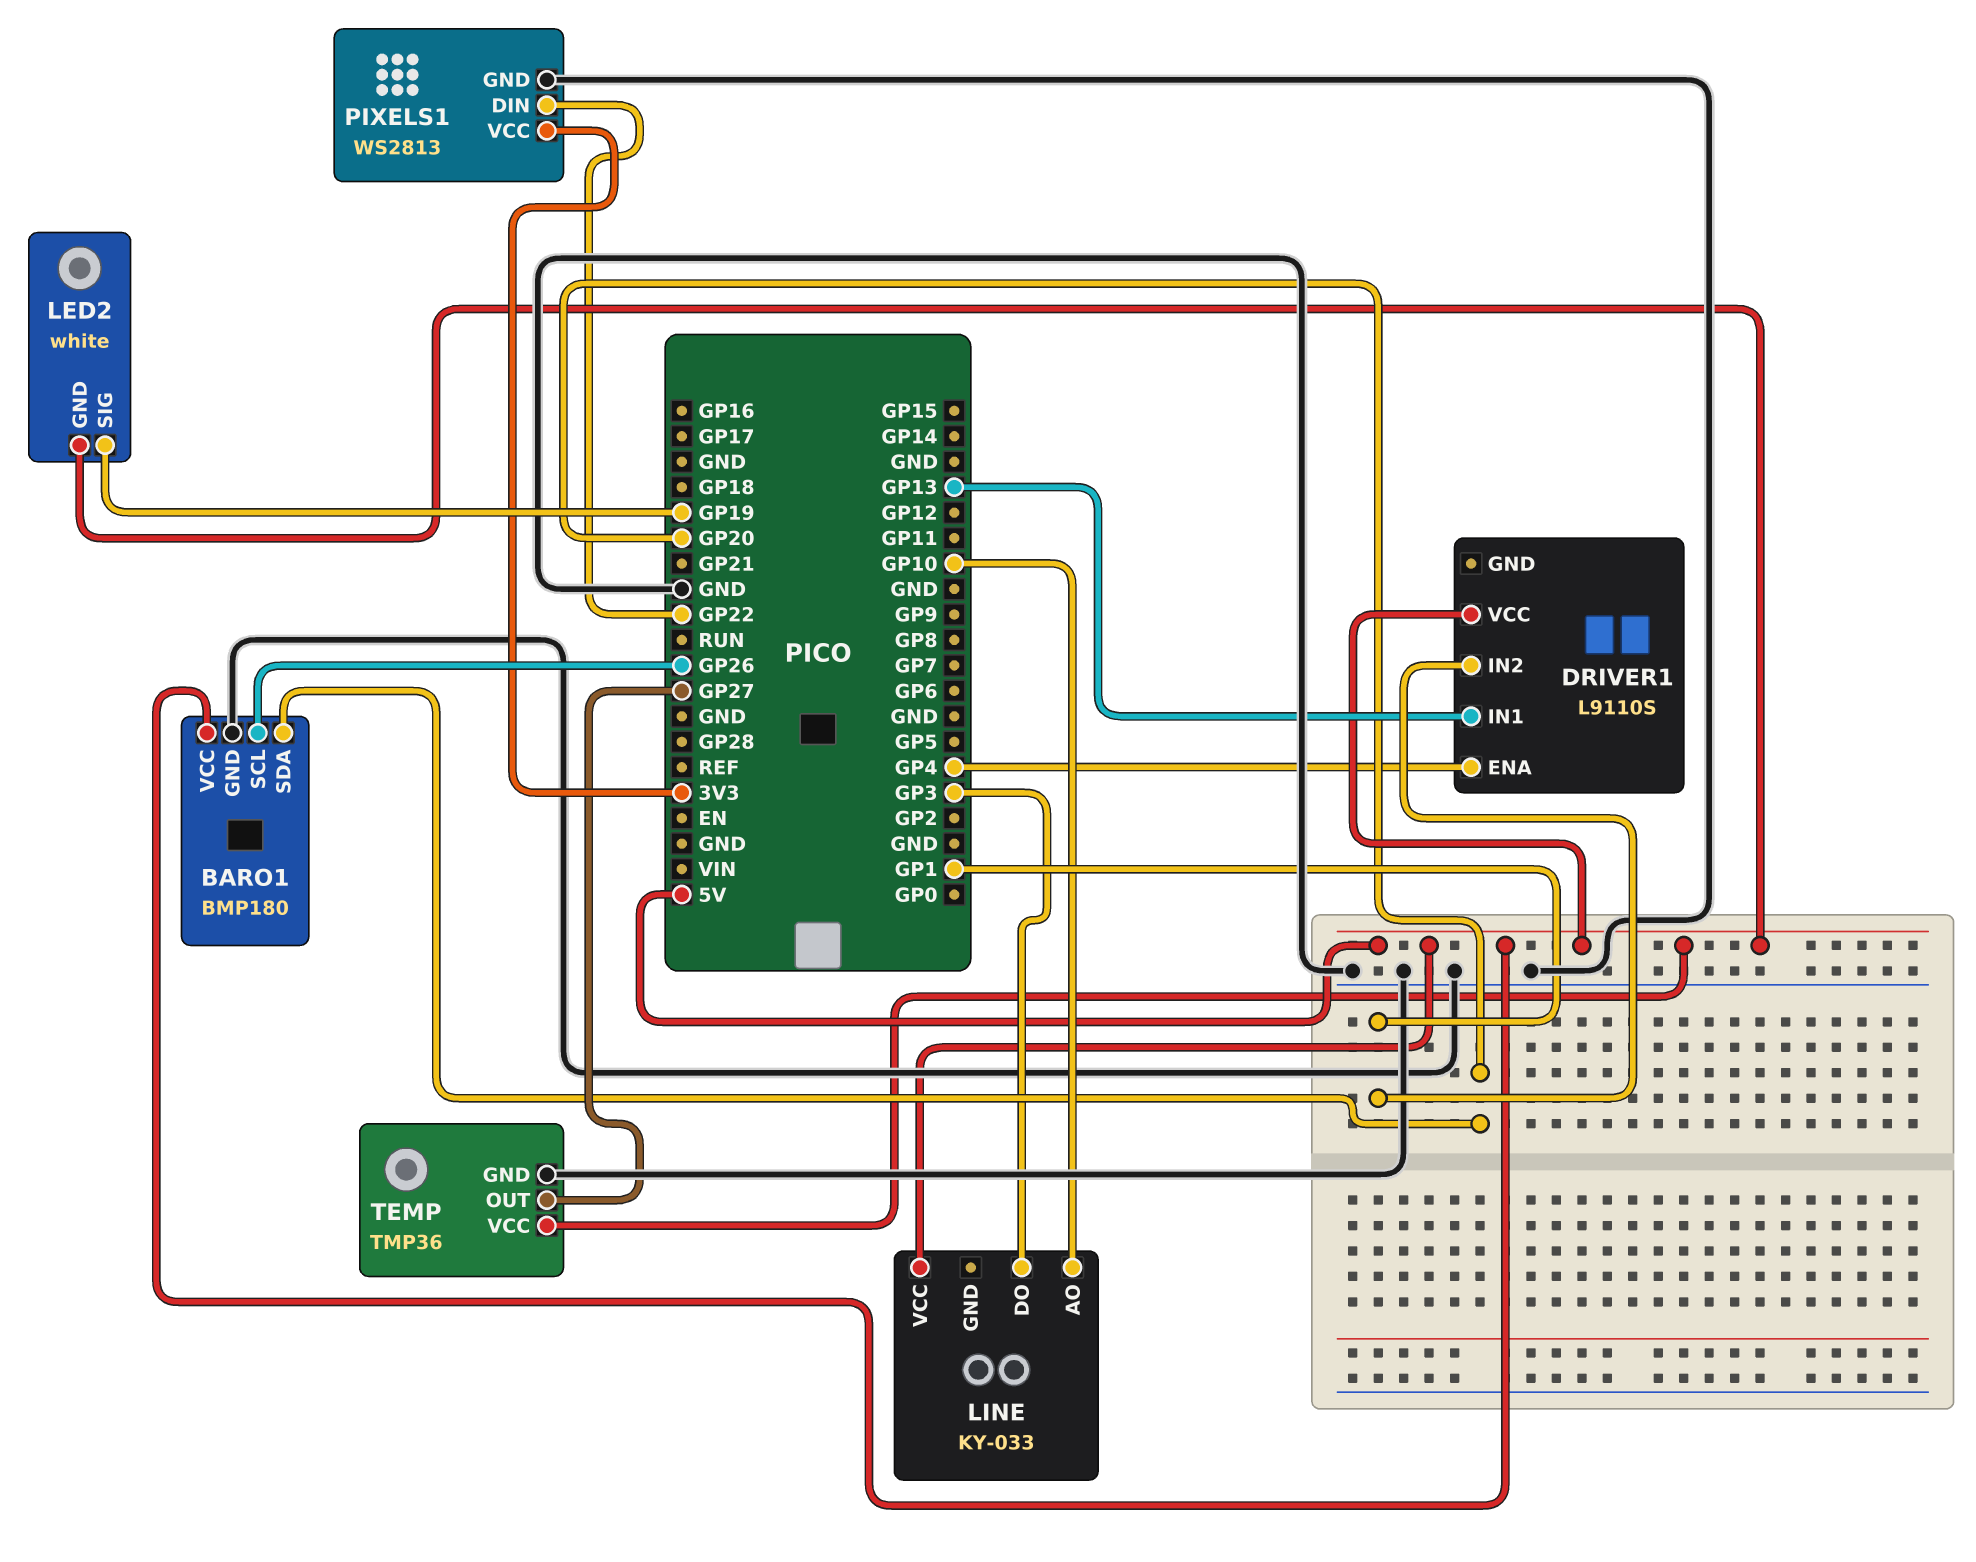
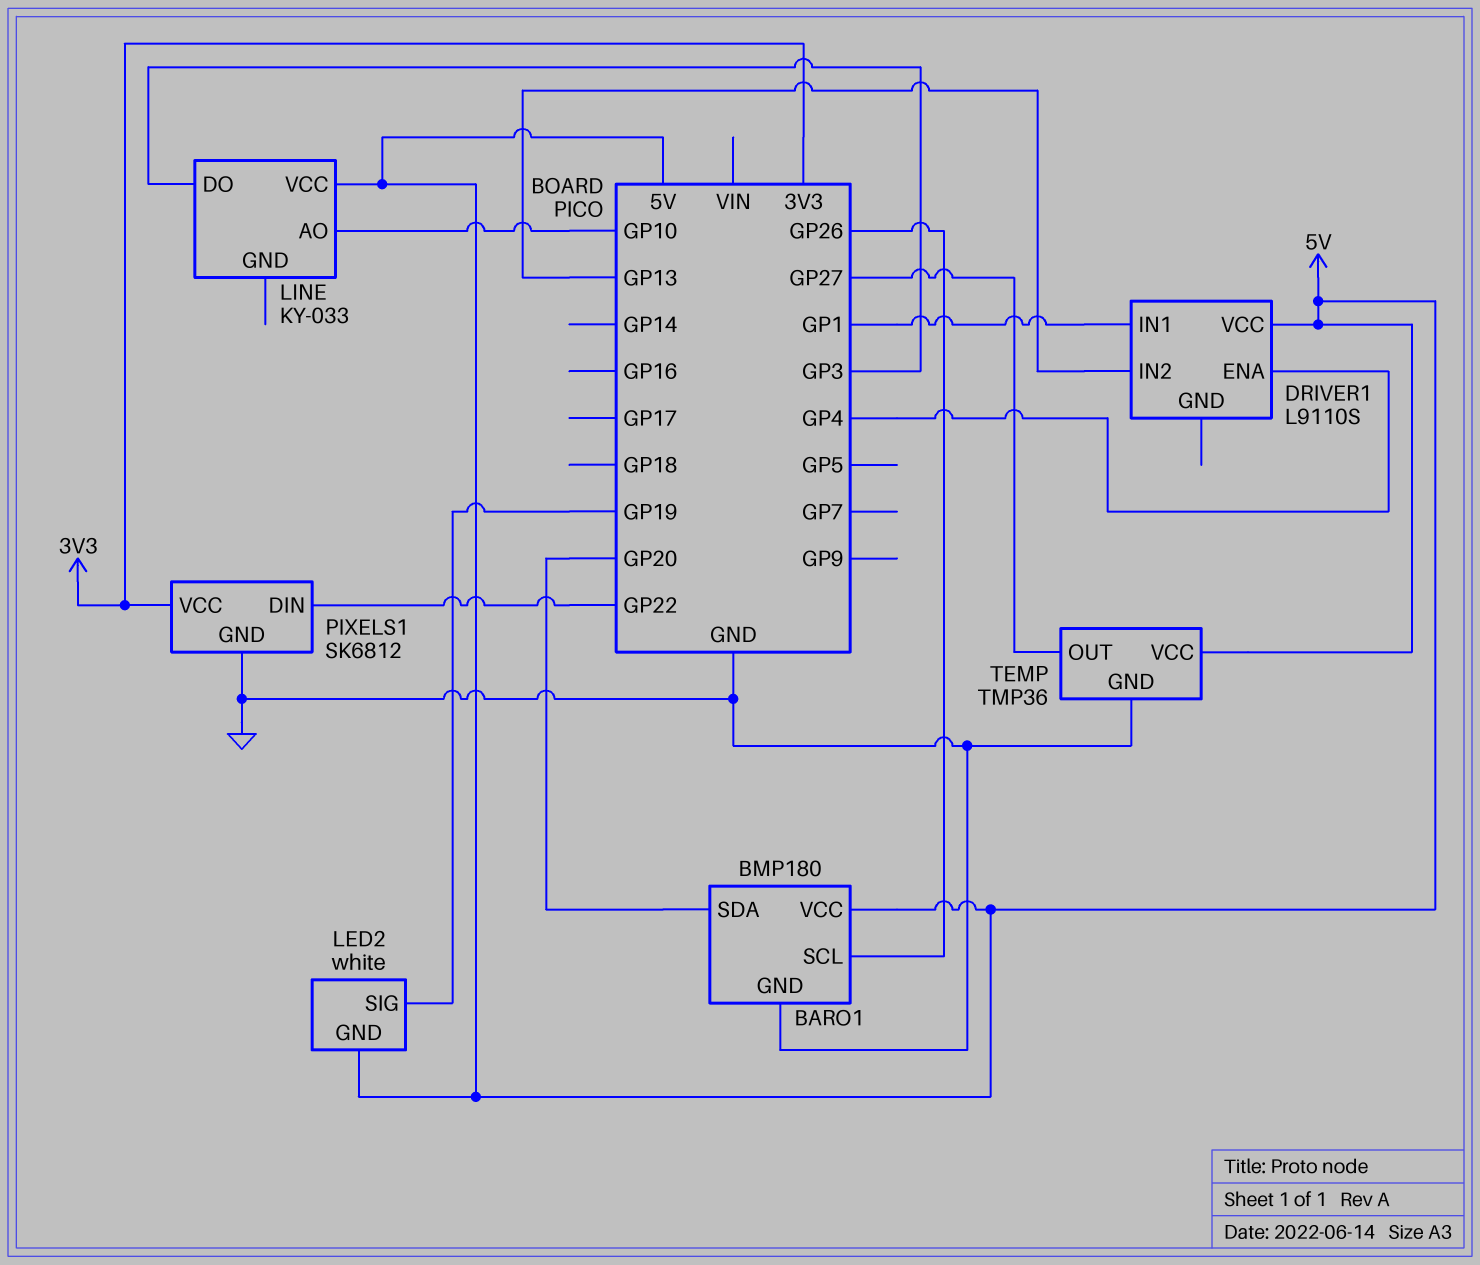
DRIVER1 pin IN1: GP13 -> GP1
DRIVER1 pin IN2: GP1 -> GP13
PIXELS1: WS2813 -> SK6812

